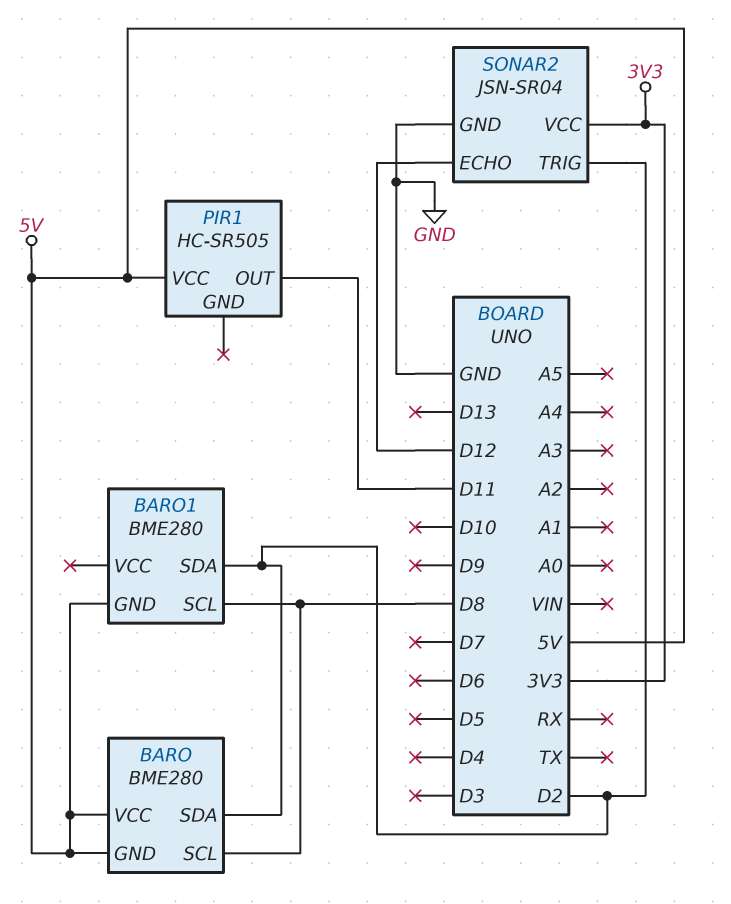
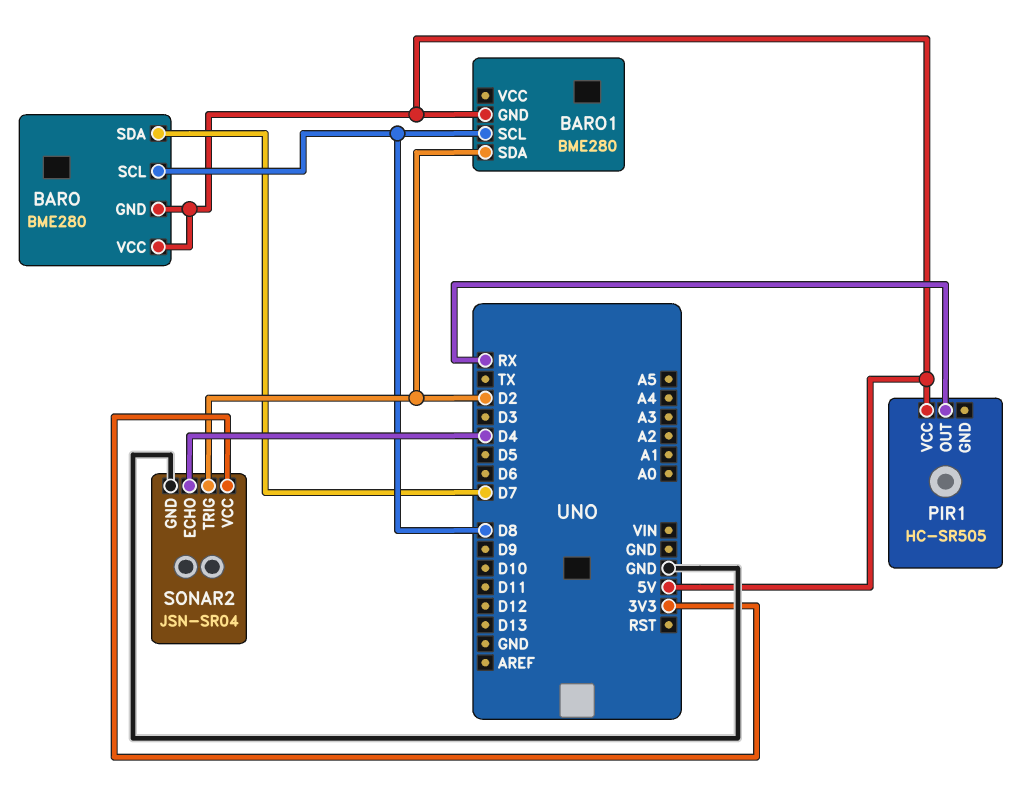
BARO pin SDA: D2 -> D7
PIR1 pin OUT: D11 -> RX
SONAR2 pin ECHO: D12 -> D4

